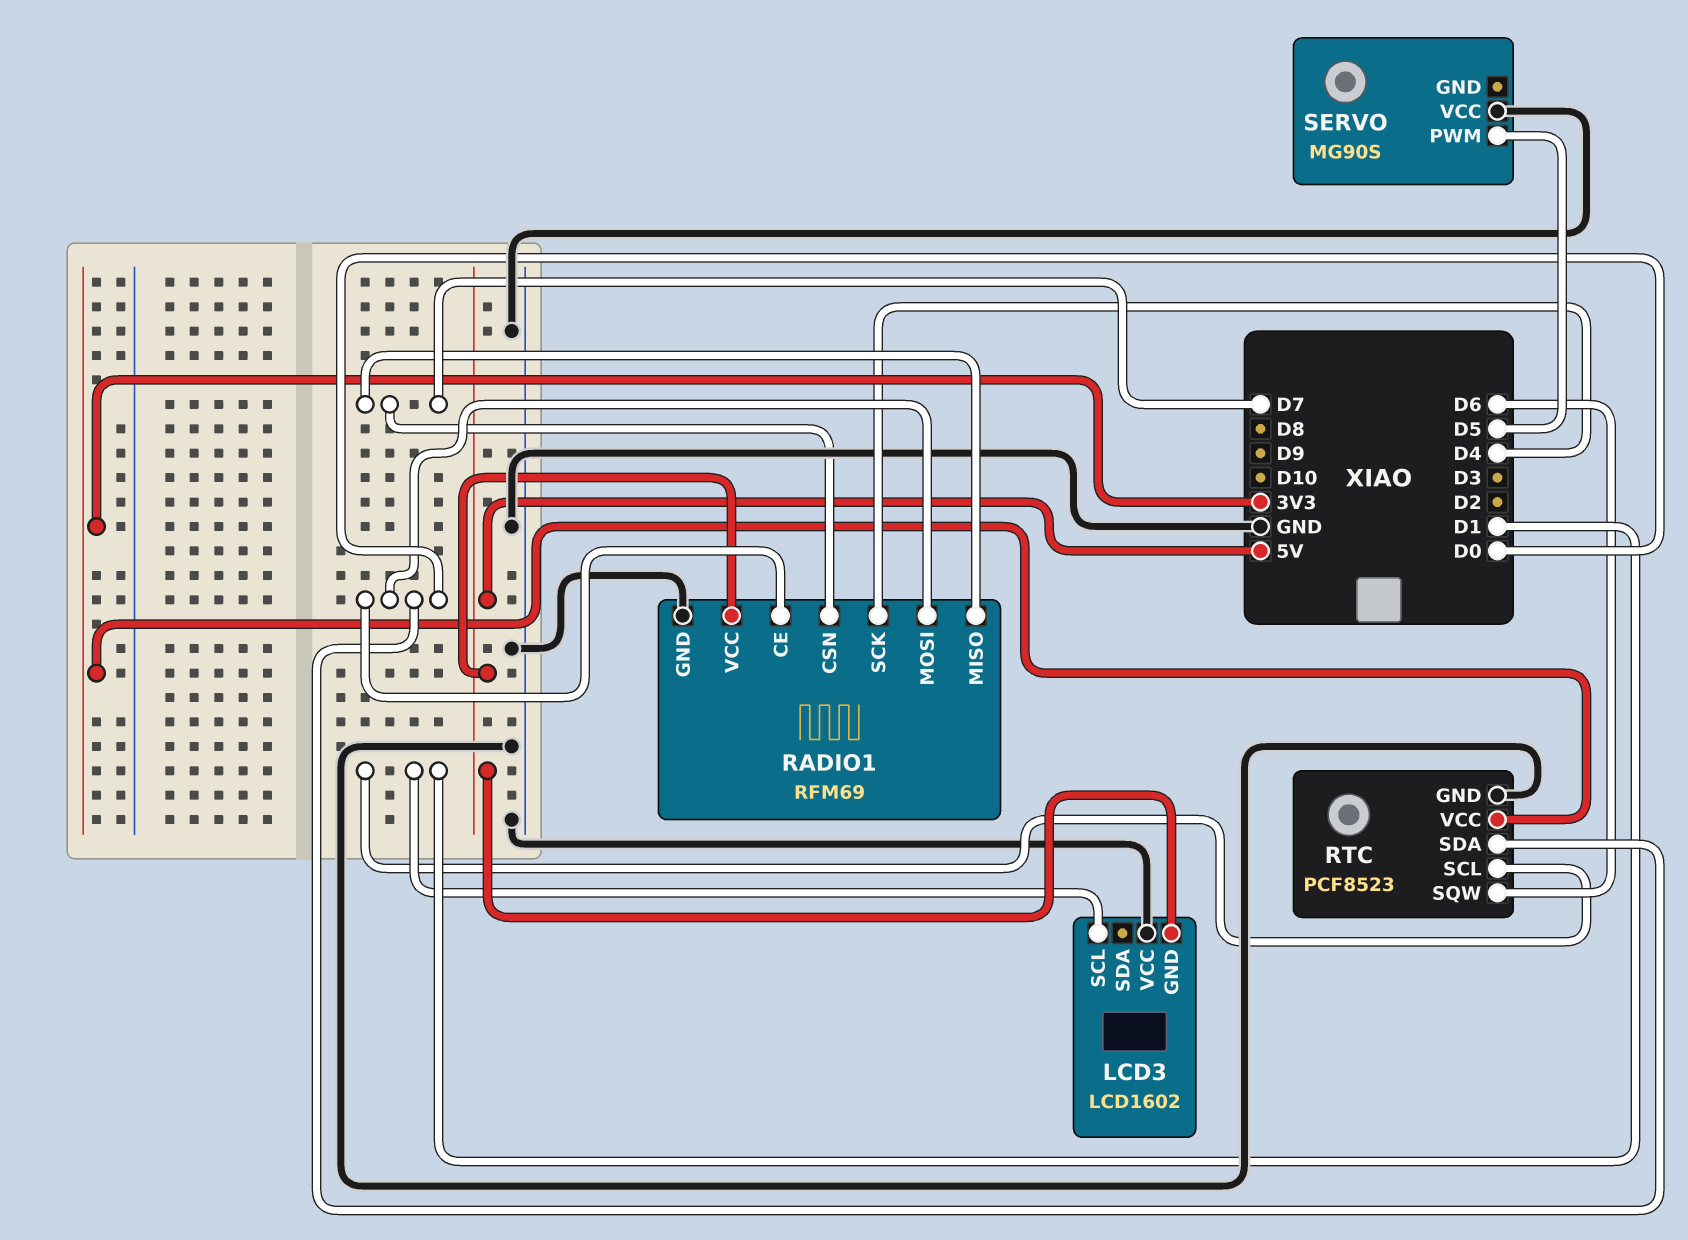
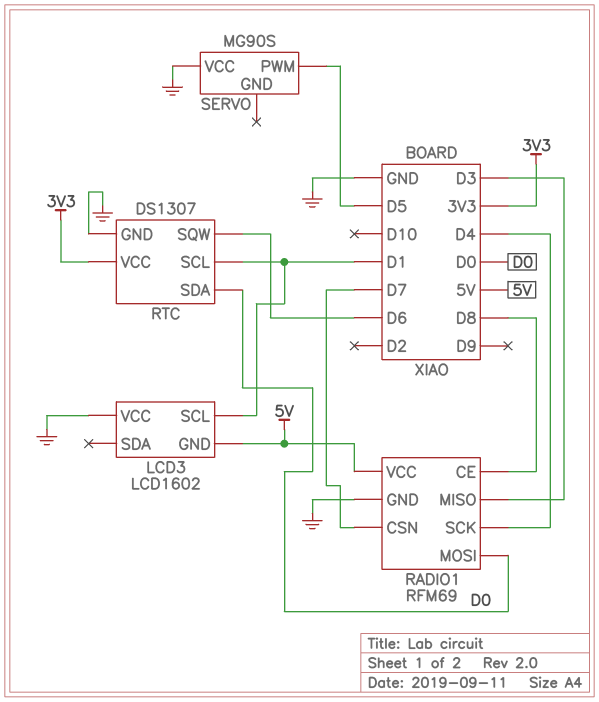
RADIO1 pin CE: D0 -> D8
RADIO1 pin MISO: D7 -> D3
RTC: PCF8523 -> DS1307

